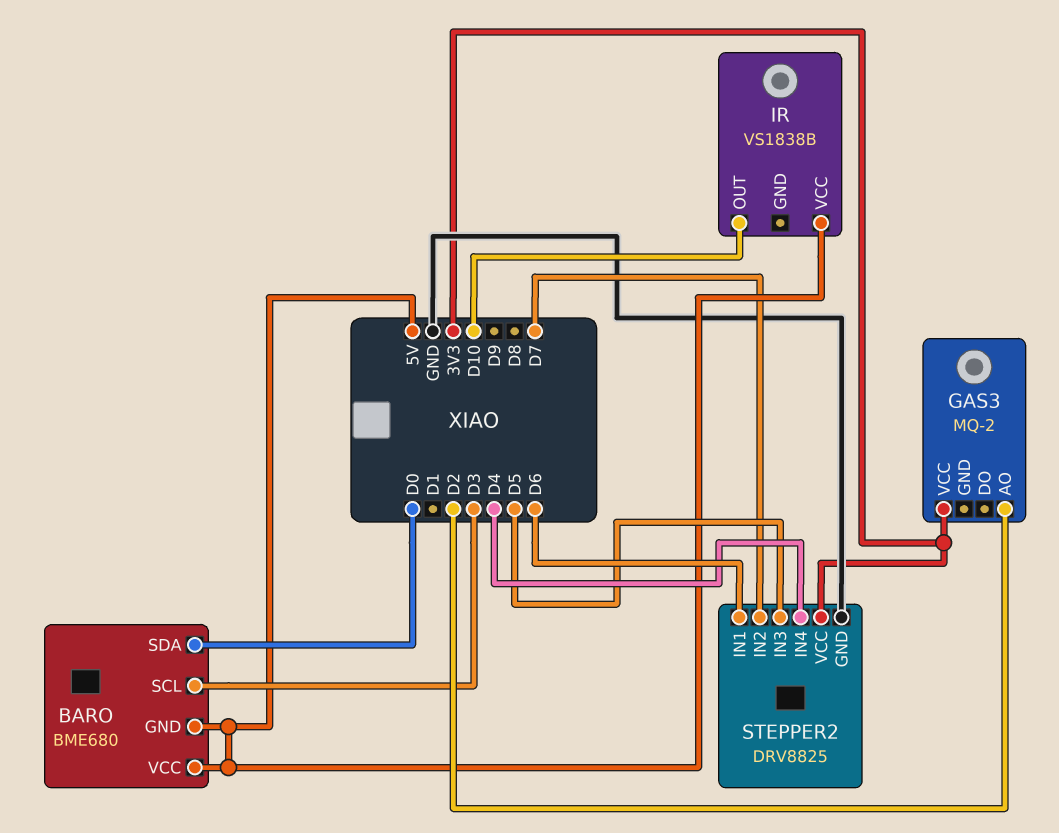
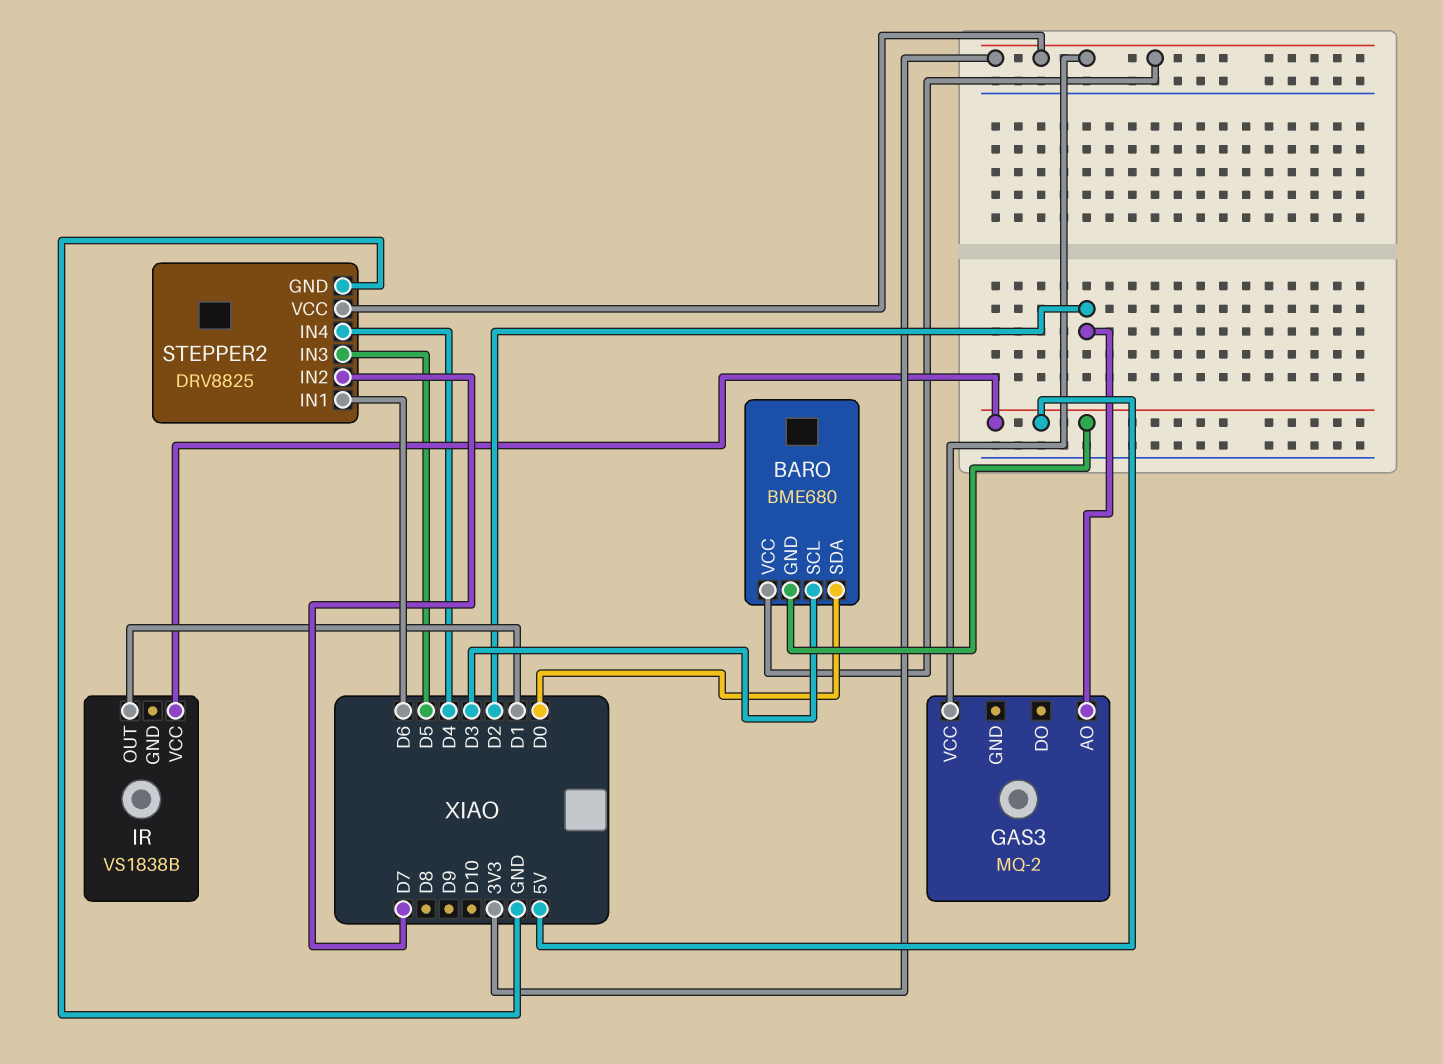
BARO pin VCC: 5V -> 3V3
IR pin OUT: D10 -> D1

